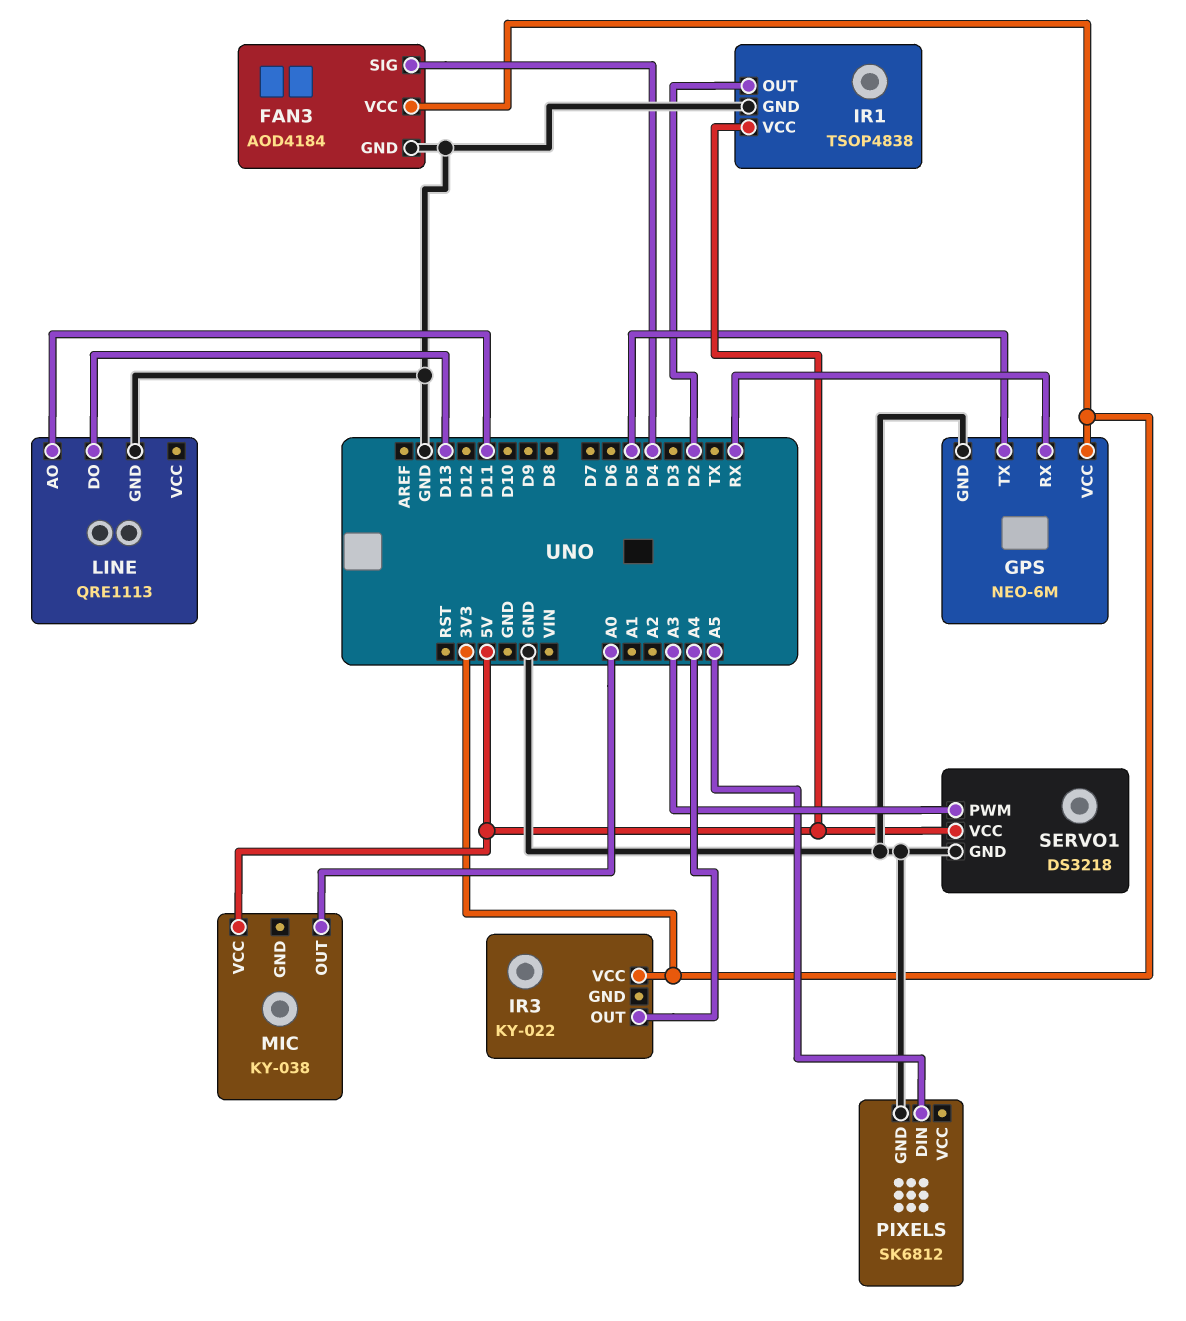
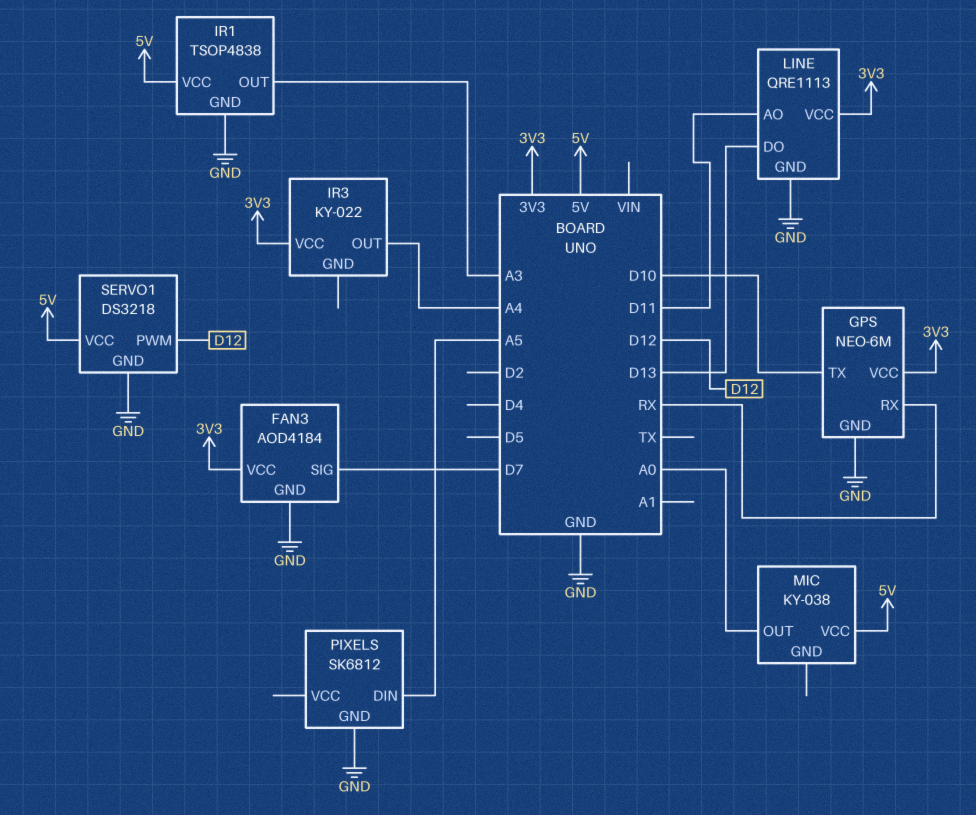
FAN3 pin SIG: D4 -> D7
GPS pin TX: D5 -> D10
IR1 pin OUT: D2 -> A3
LINE pin VCC: none -> 3V3
SERVO1 pin PWM: A3 -> D12

